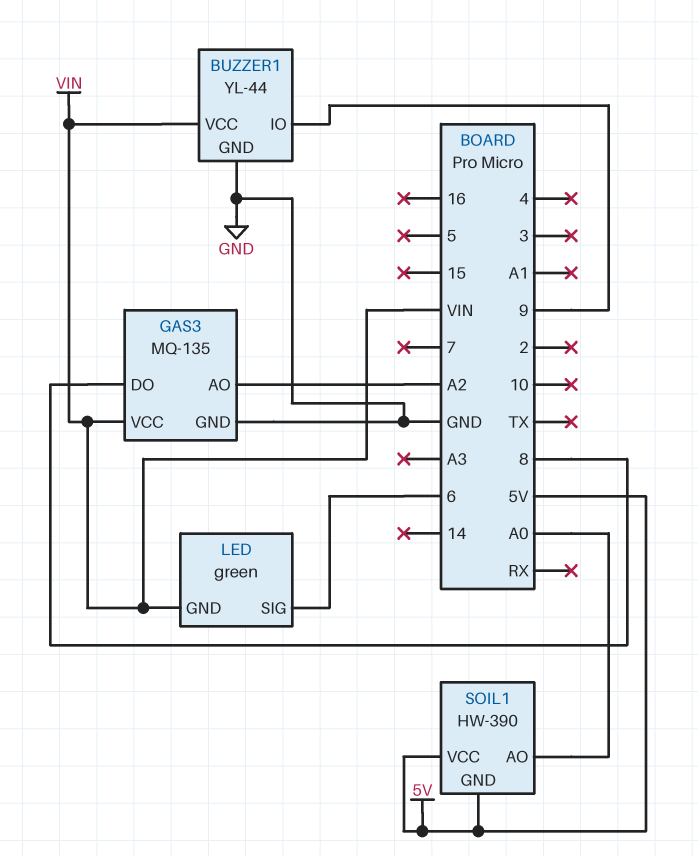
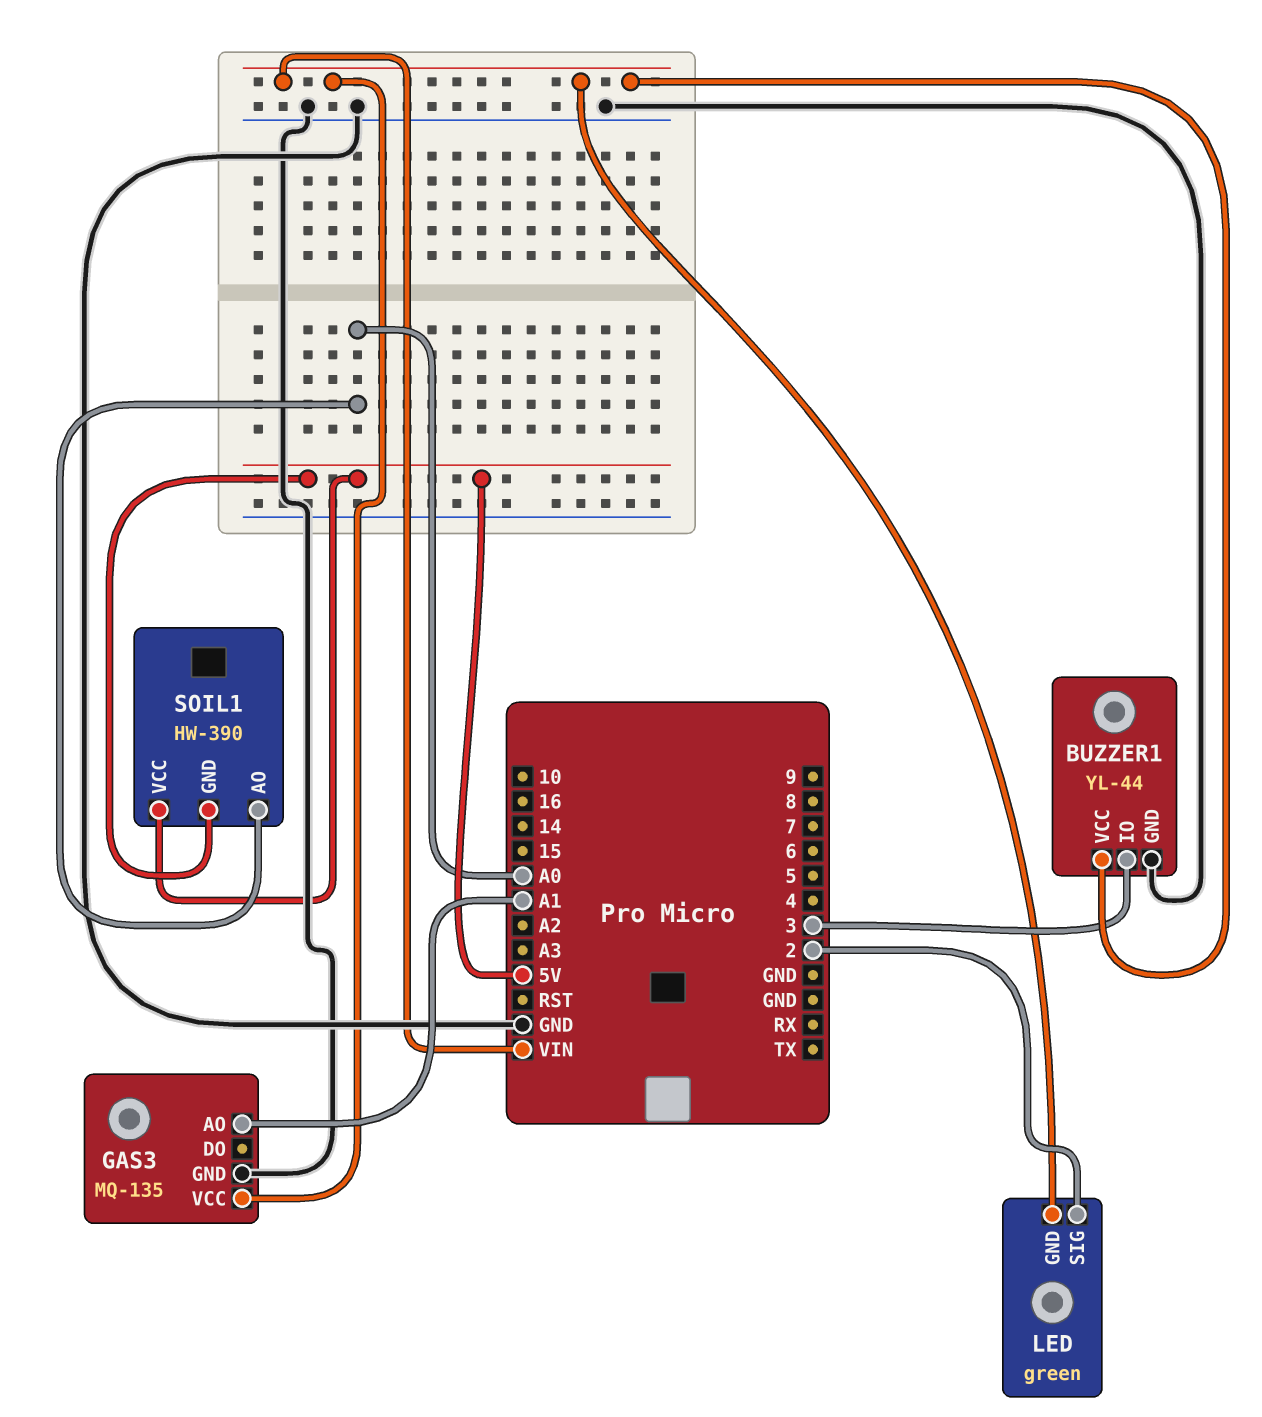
BUZZER1 pin IO: 9 -> 3
GAS3 pin AO: A2 -> A1
GAS3 pin DO: 8 -> none
LED pin SIG: 6 -> 2

